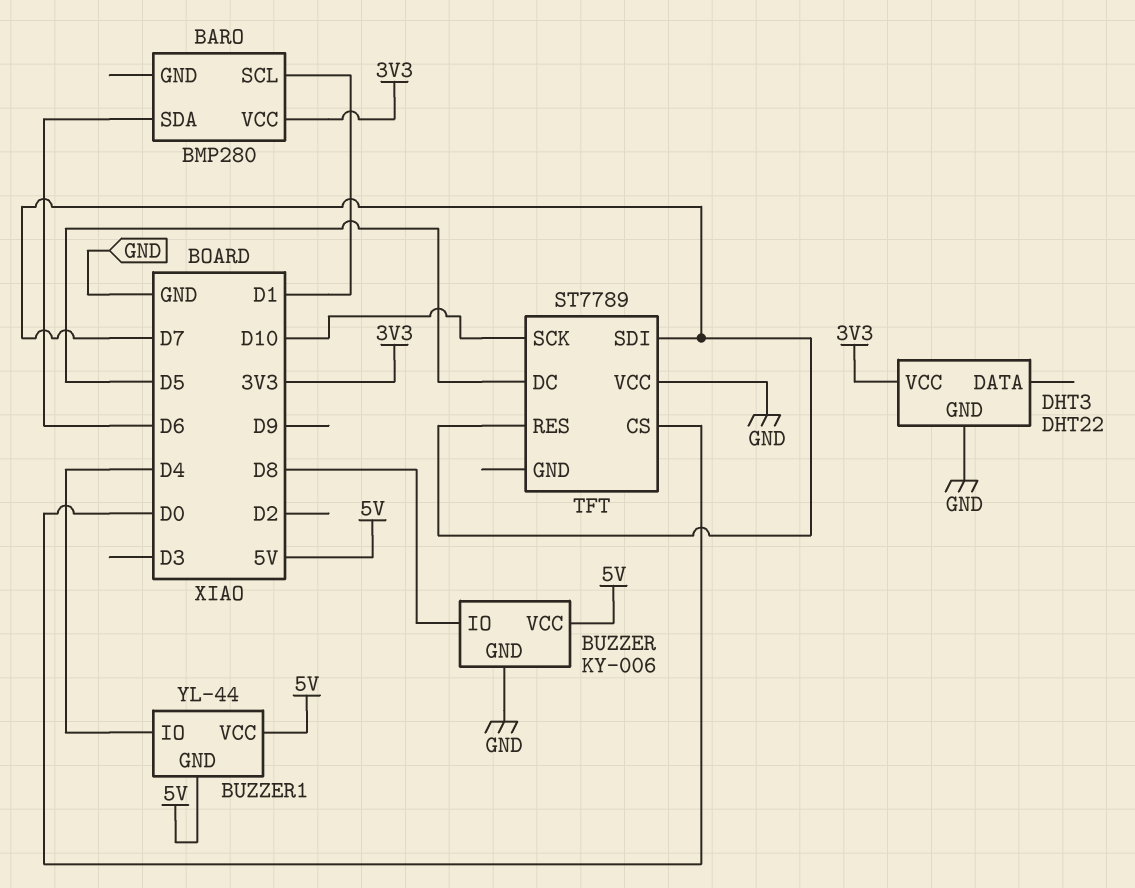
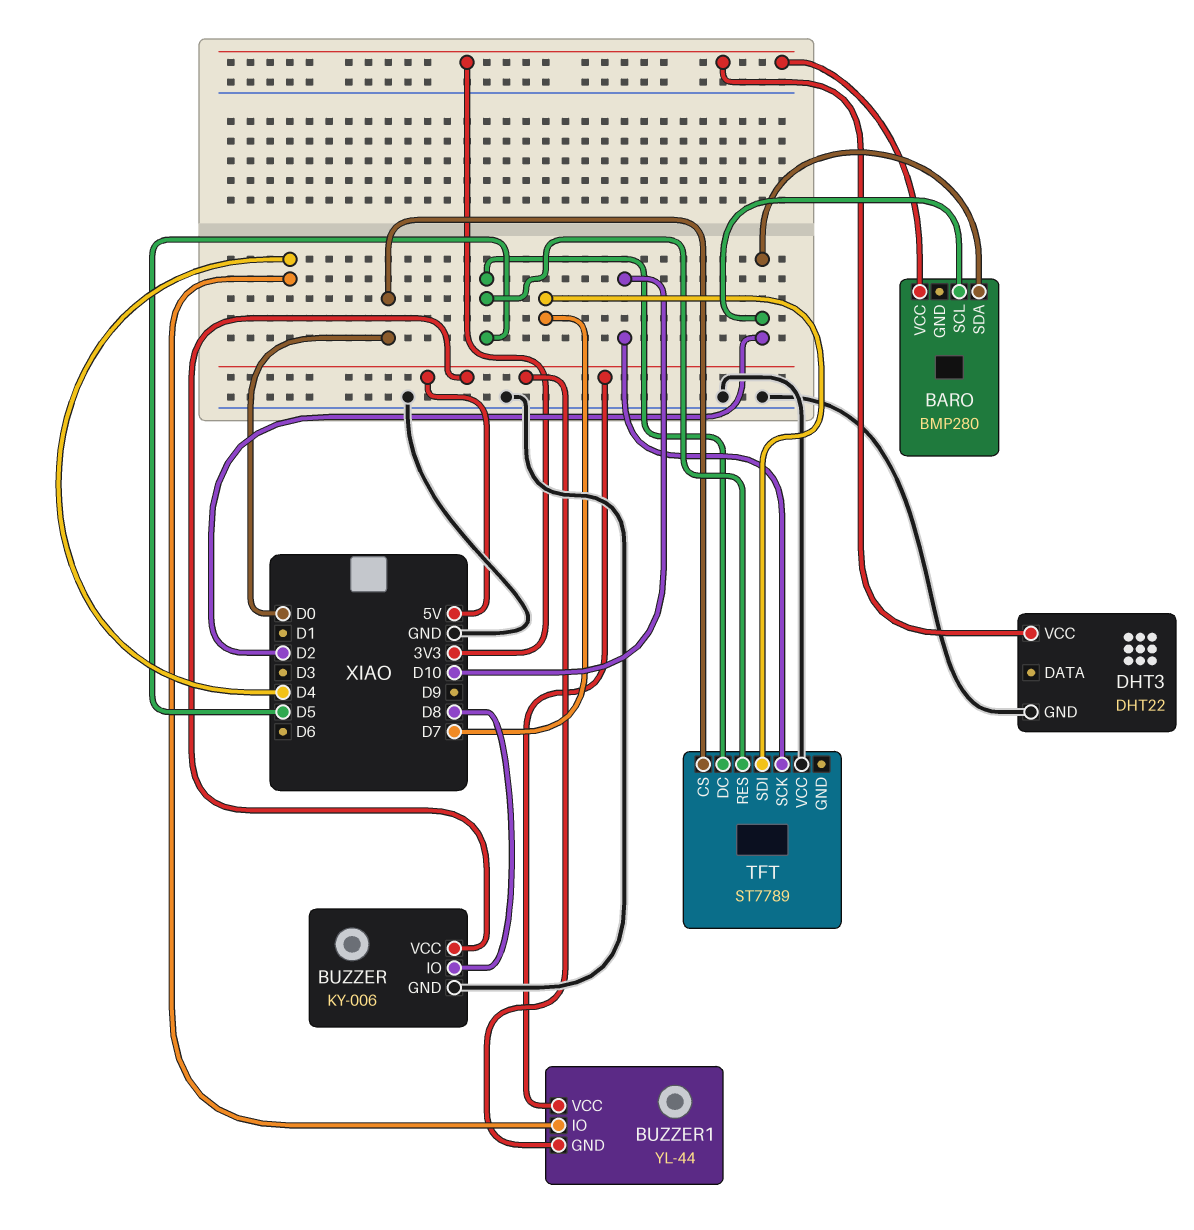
BARO pin SCL: D1 -> D2
BARO pin SDA: D6 -> D2
TFT pin RES: D7 -> D5

